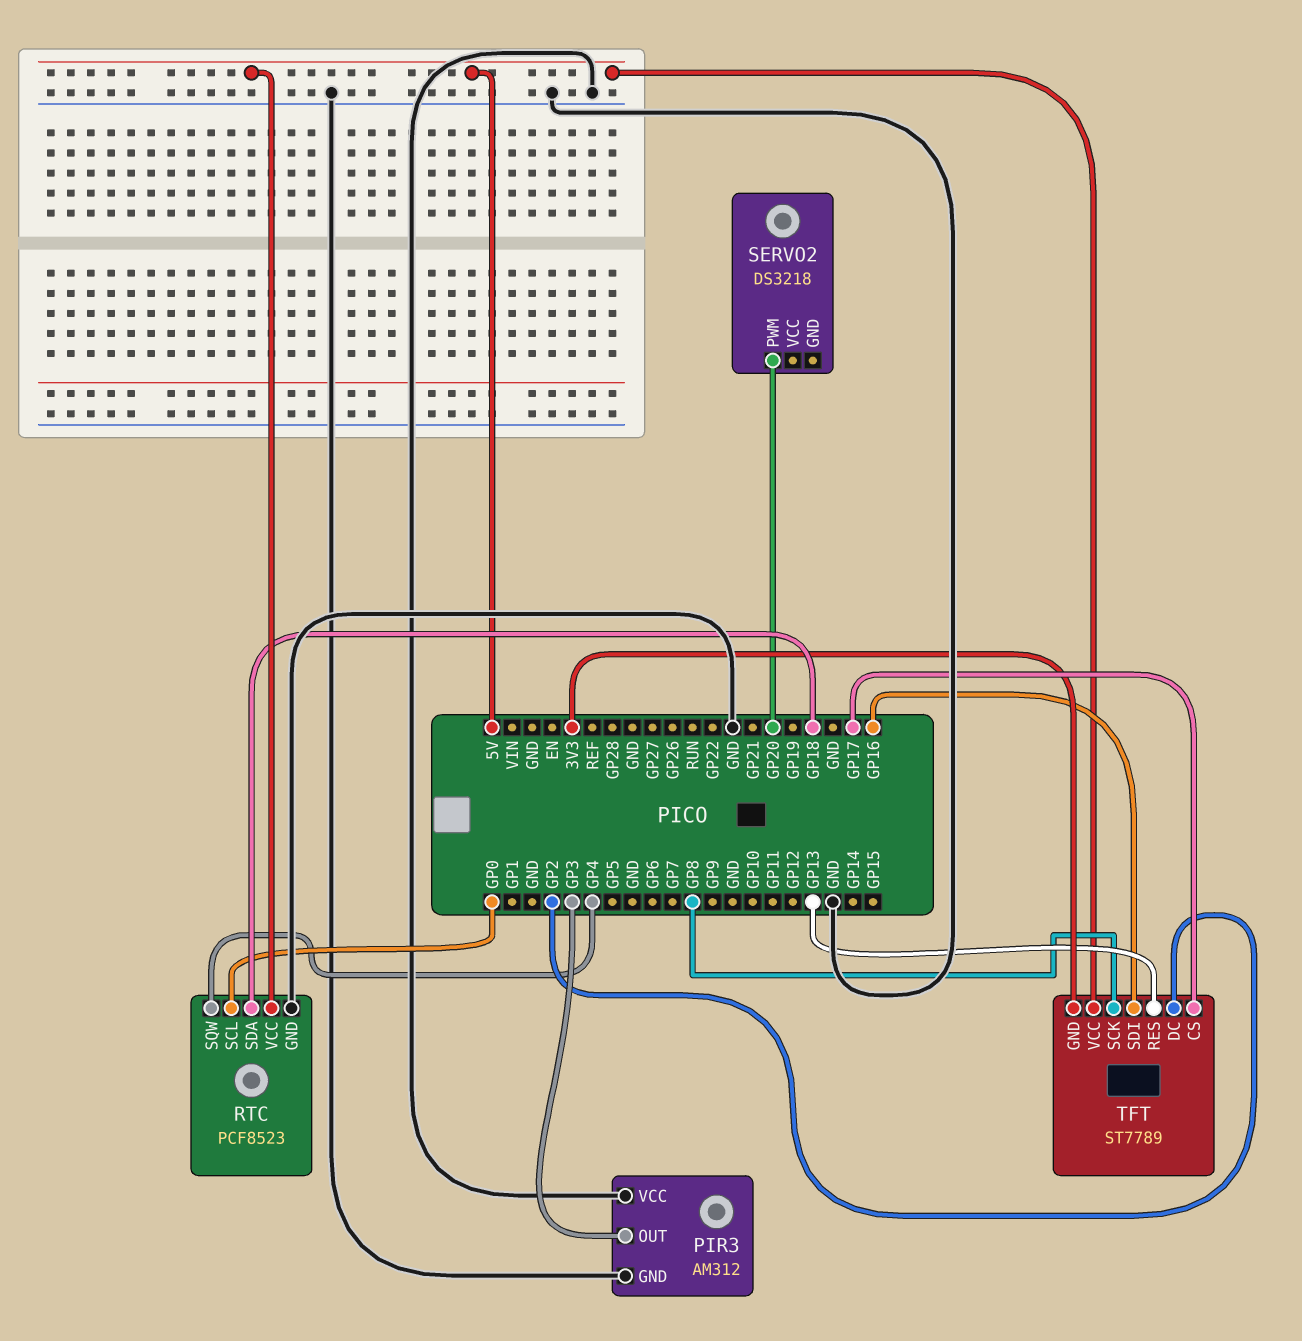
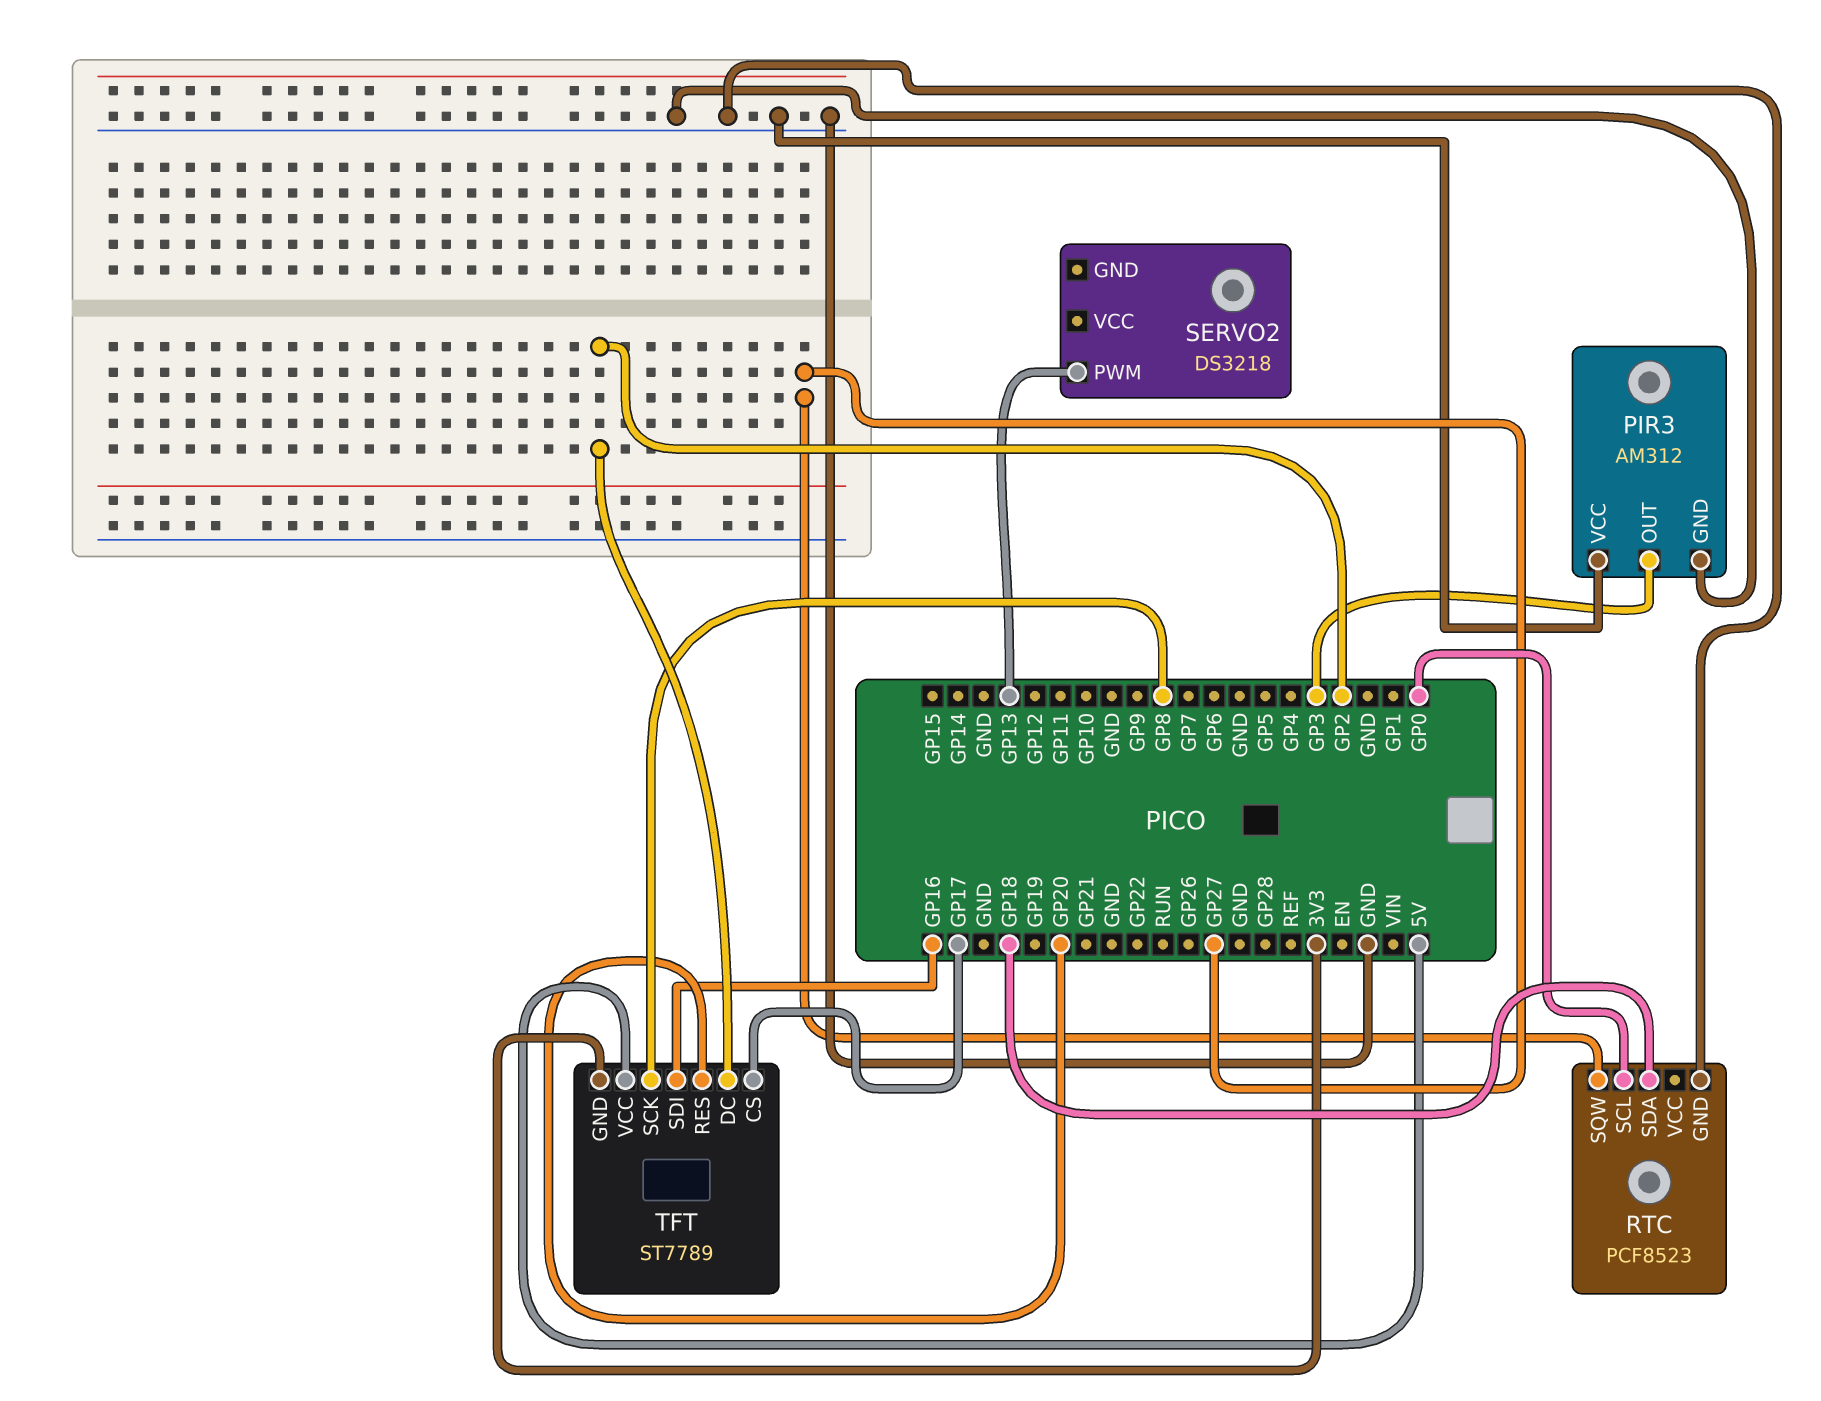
RTC pin SQW: GP4 -> GP27
RTC pin VCC: 5V -> none
SERVO2 pin PWM: GP20 -> GP13
TFT pin RES: GP13 -> GP20

